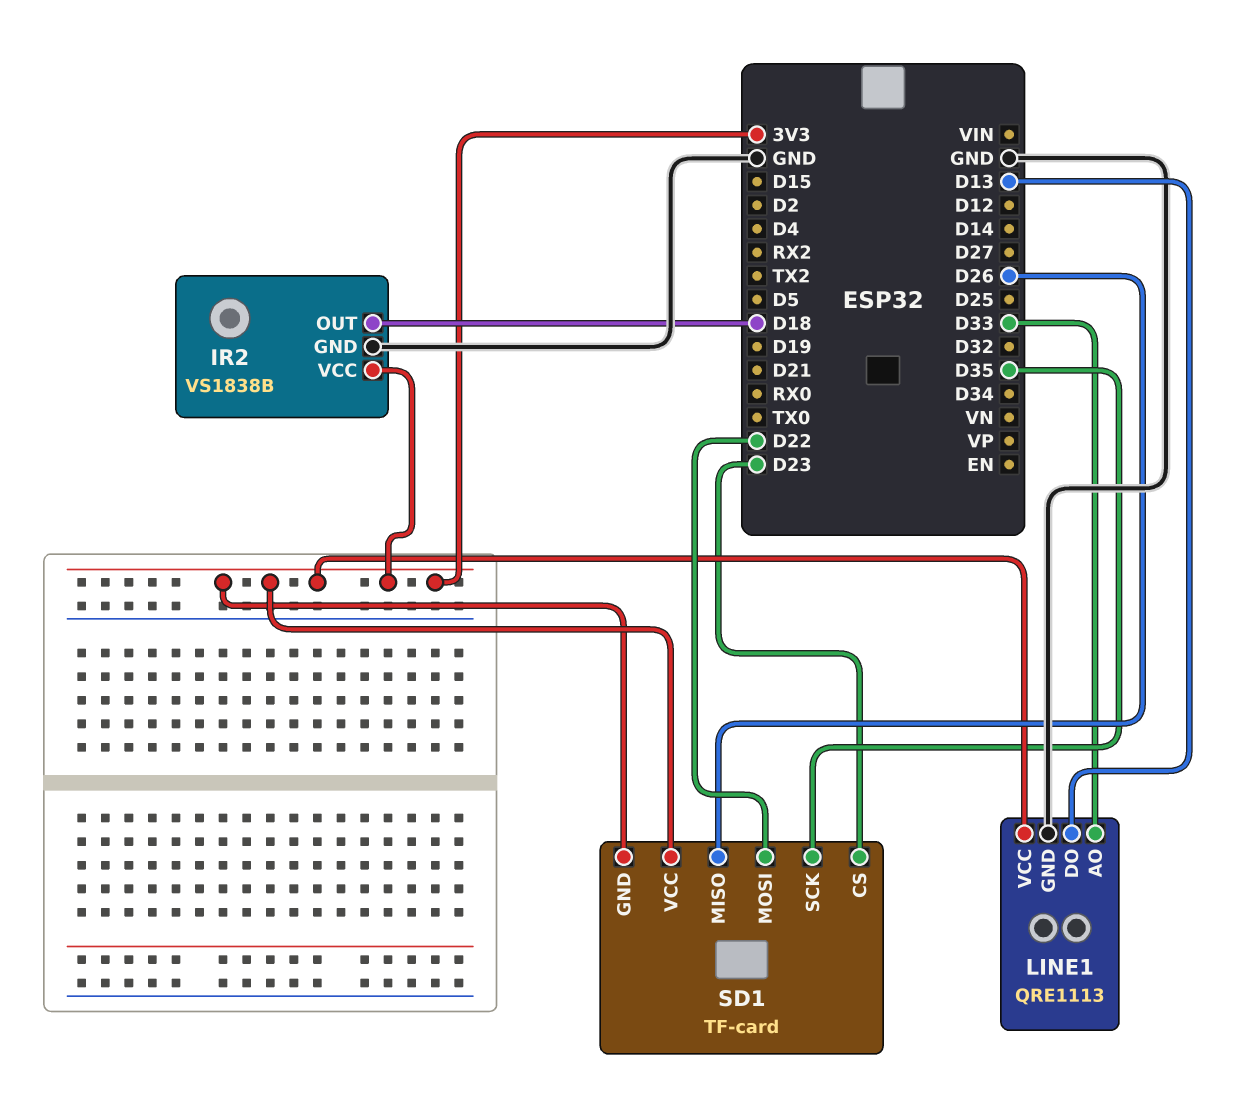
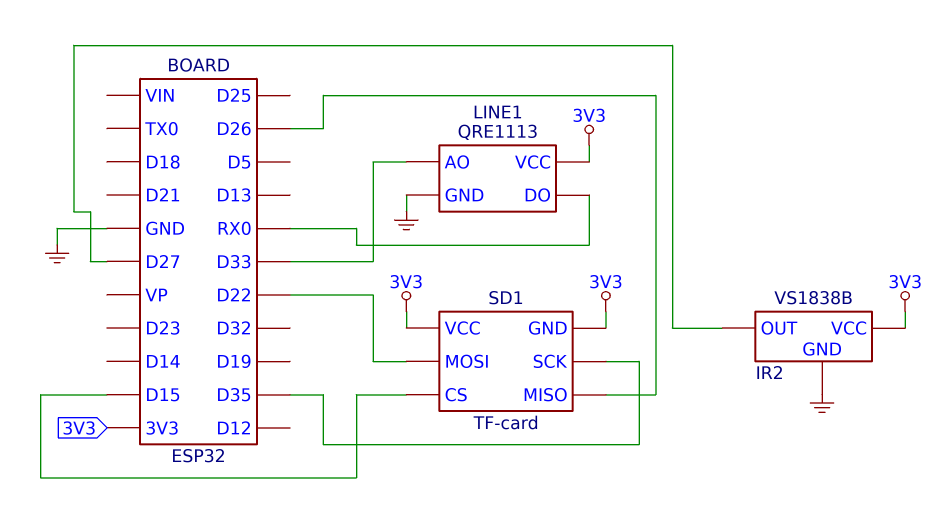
IR2 pin OUT: D18 -> D27
LINE1 pin DO: D13 -> RX0
SD1 pin CS: D23 -> D15

